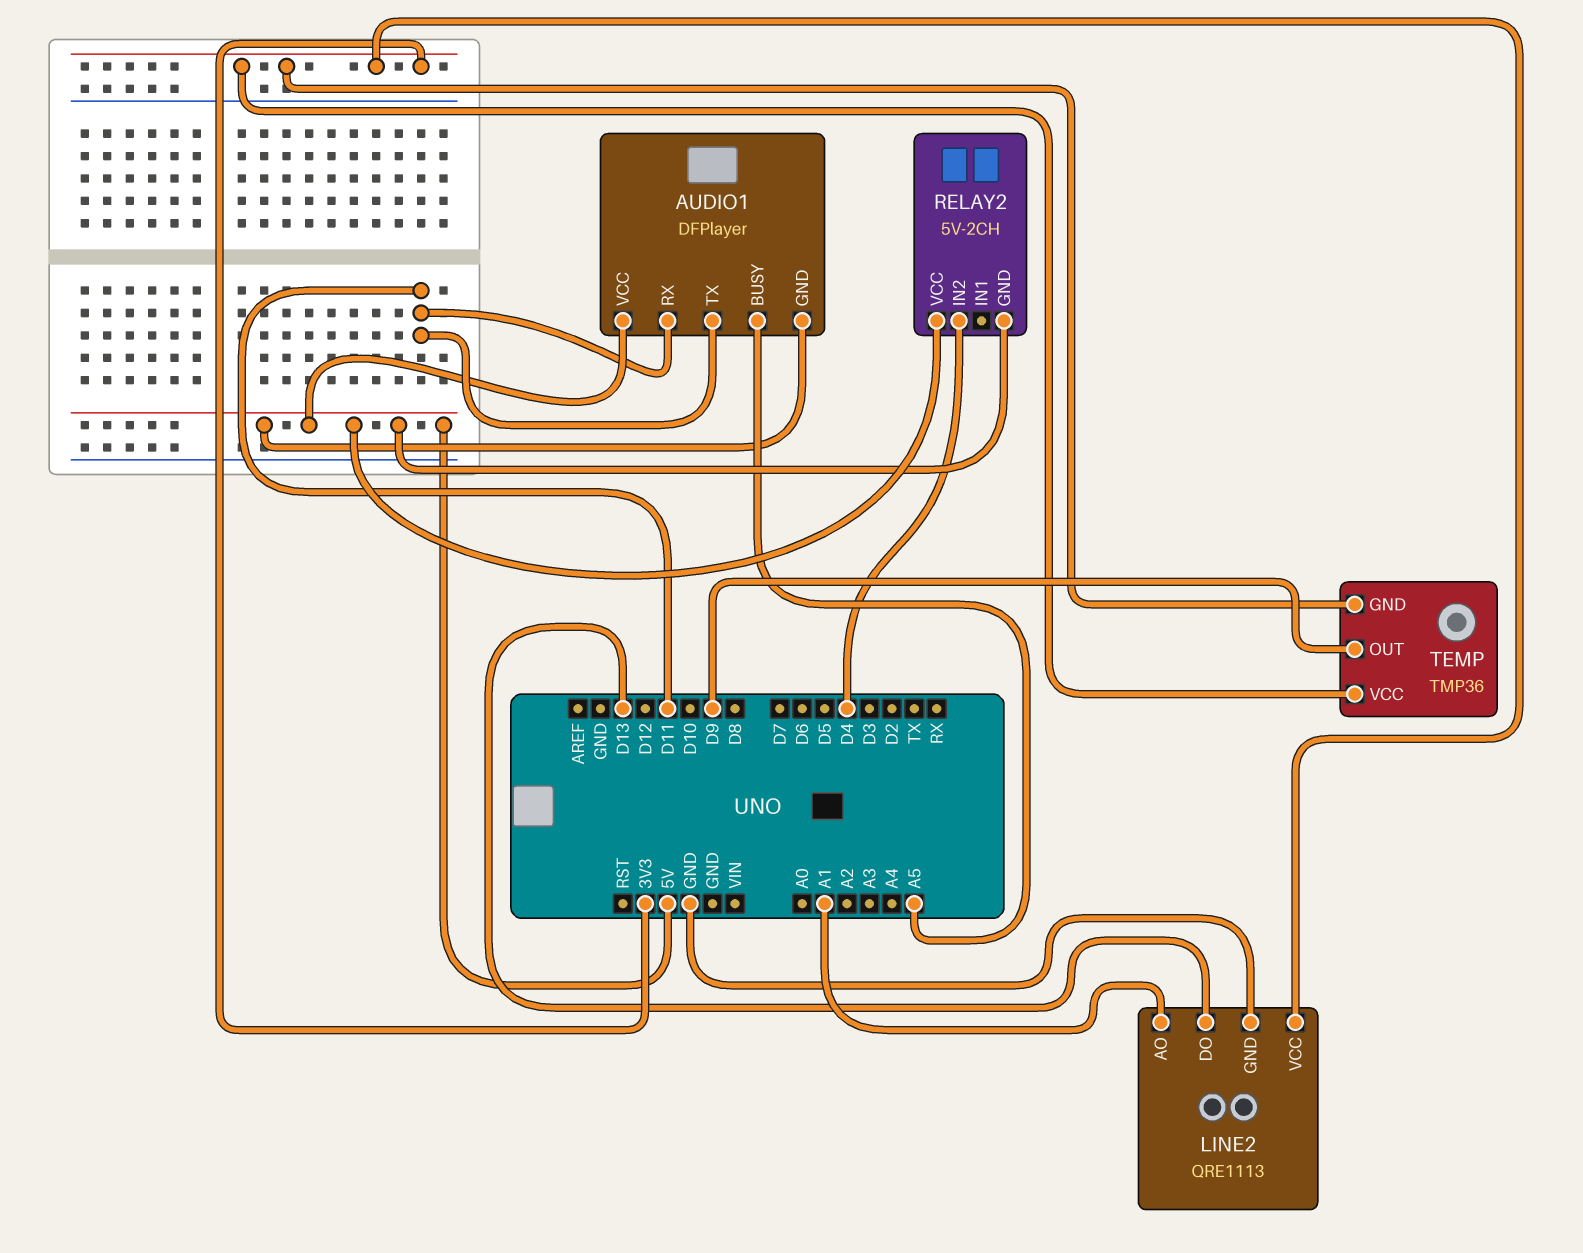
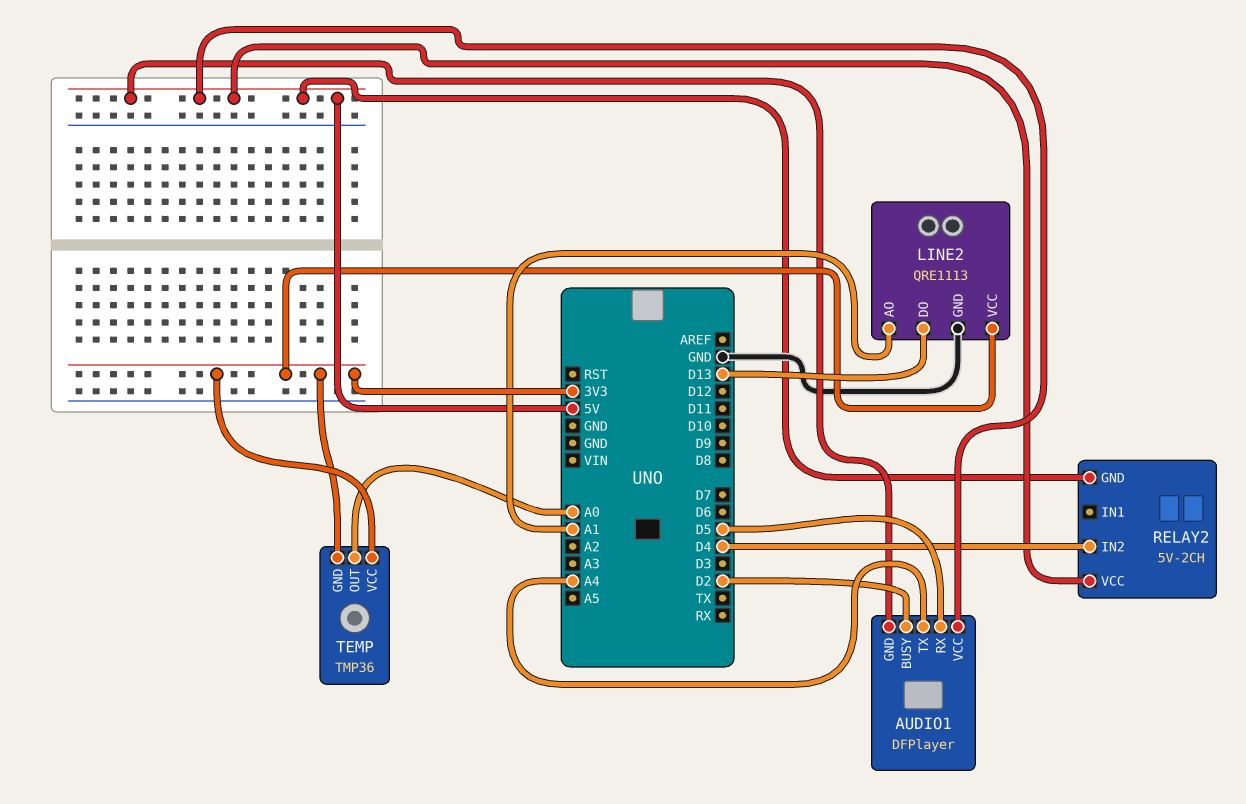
AUDIO1 pin BUSY: A5 -> D2
AUDIO1 pin RX: D11 -> D5
AUDIO1 pin TX: D11 -> A4
TEMP pin OUT: D9 -> A0

